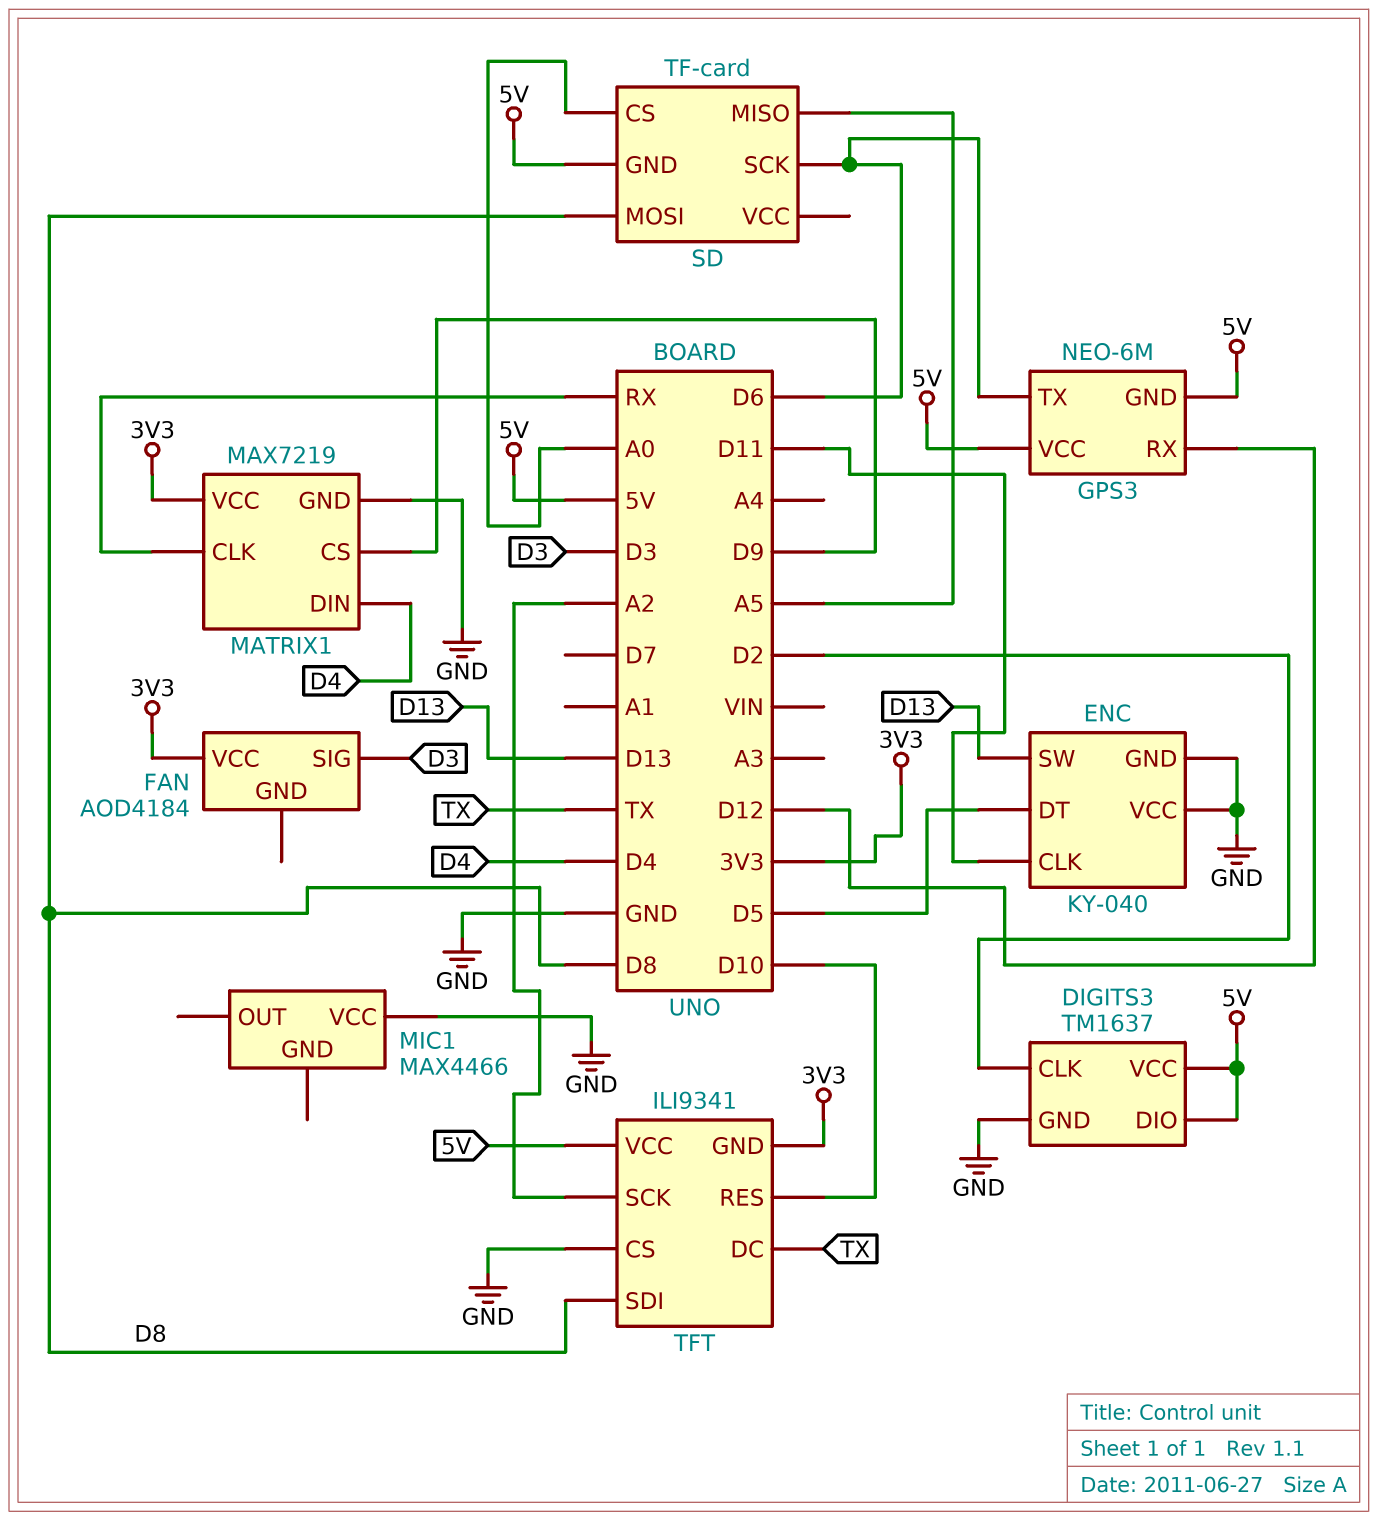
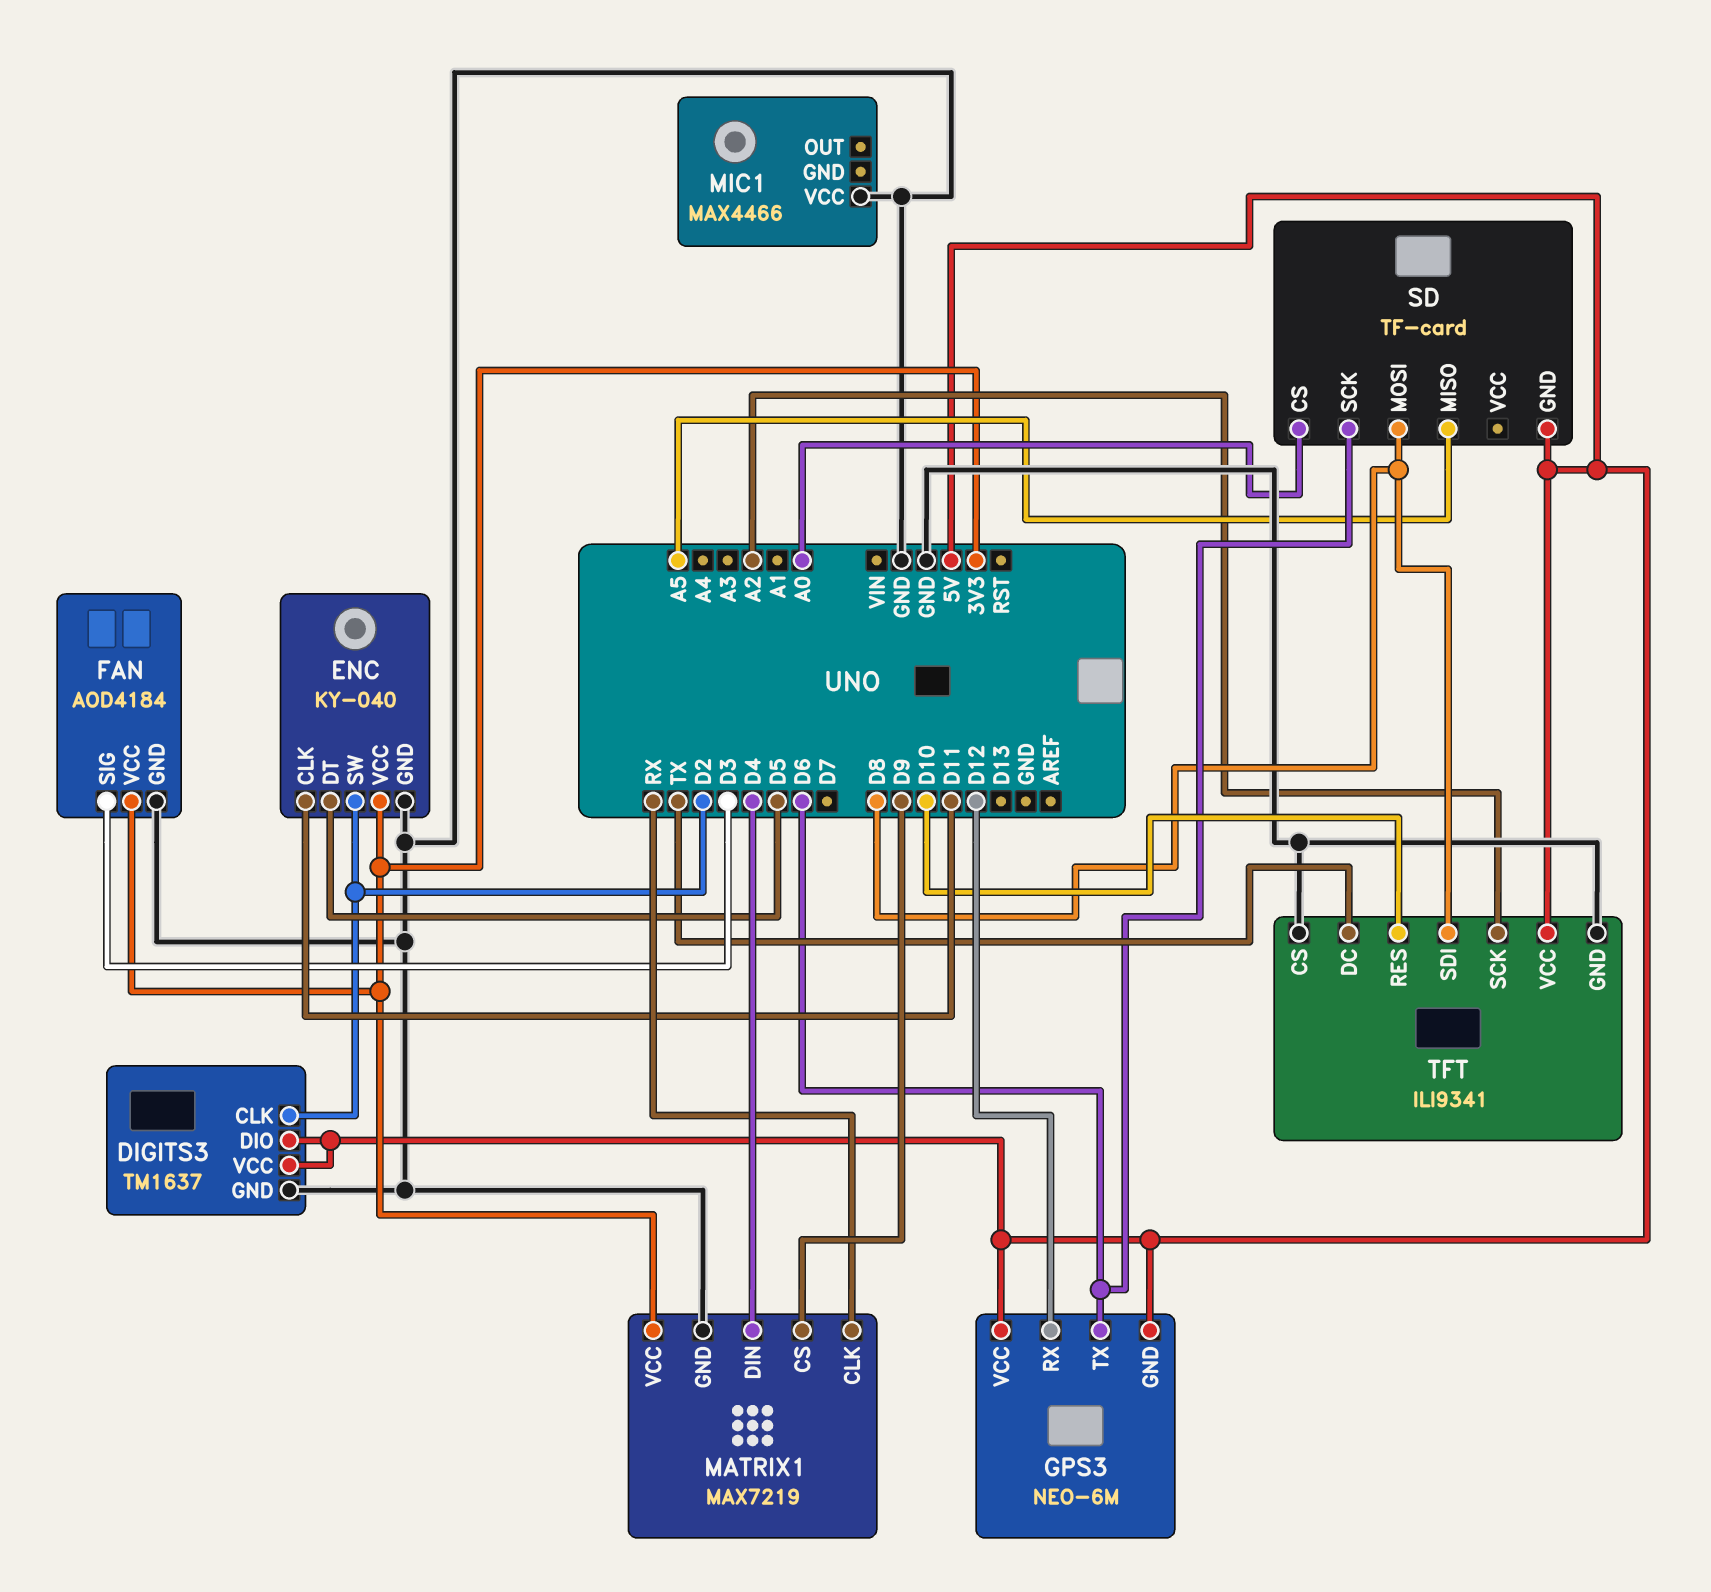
ENC pin SW: D13 -> D2
ENC pin VCC: GND -> 3V3
FAN pin GND: none -> GND
TFT pin GND: 3V3 -> GND

